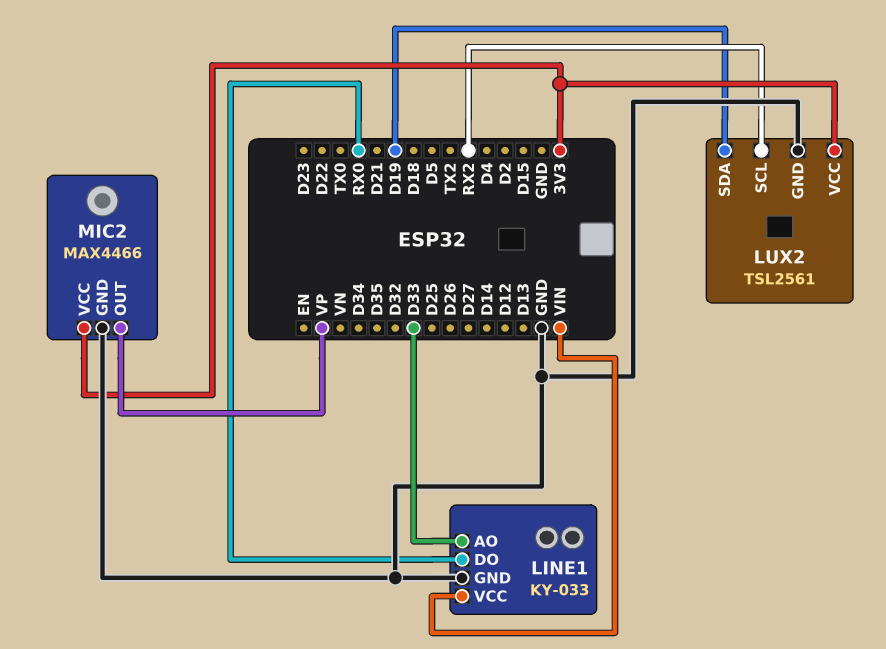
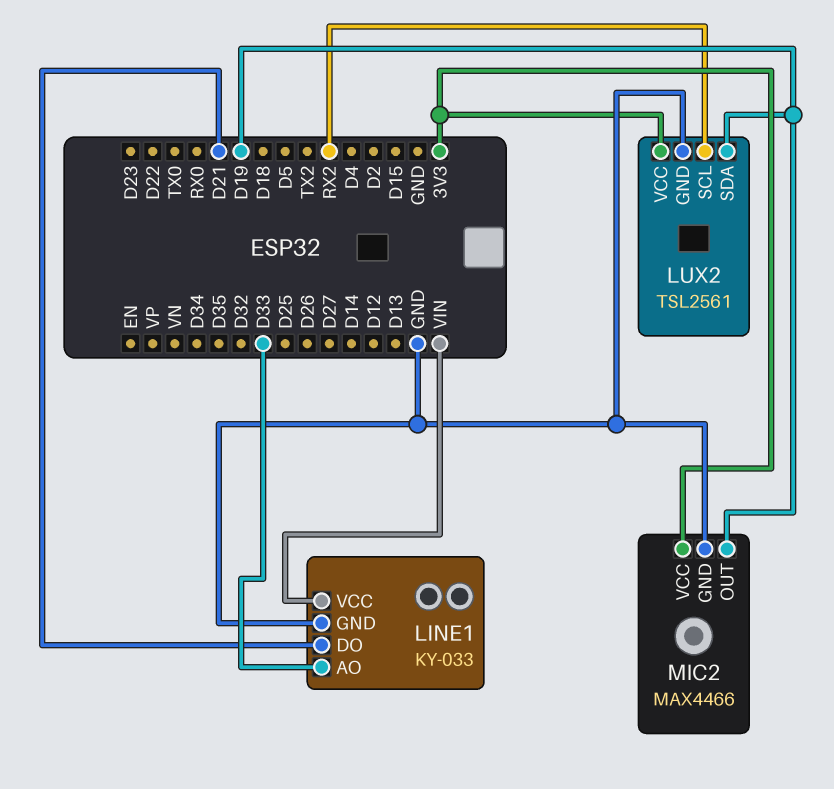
LINE1 pin DO: RX0 -> D21
MIC2 pin OUT: VP -> D19

